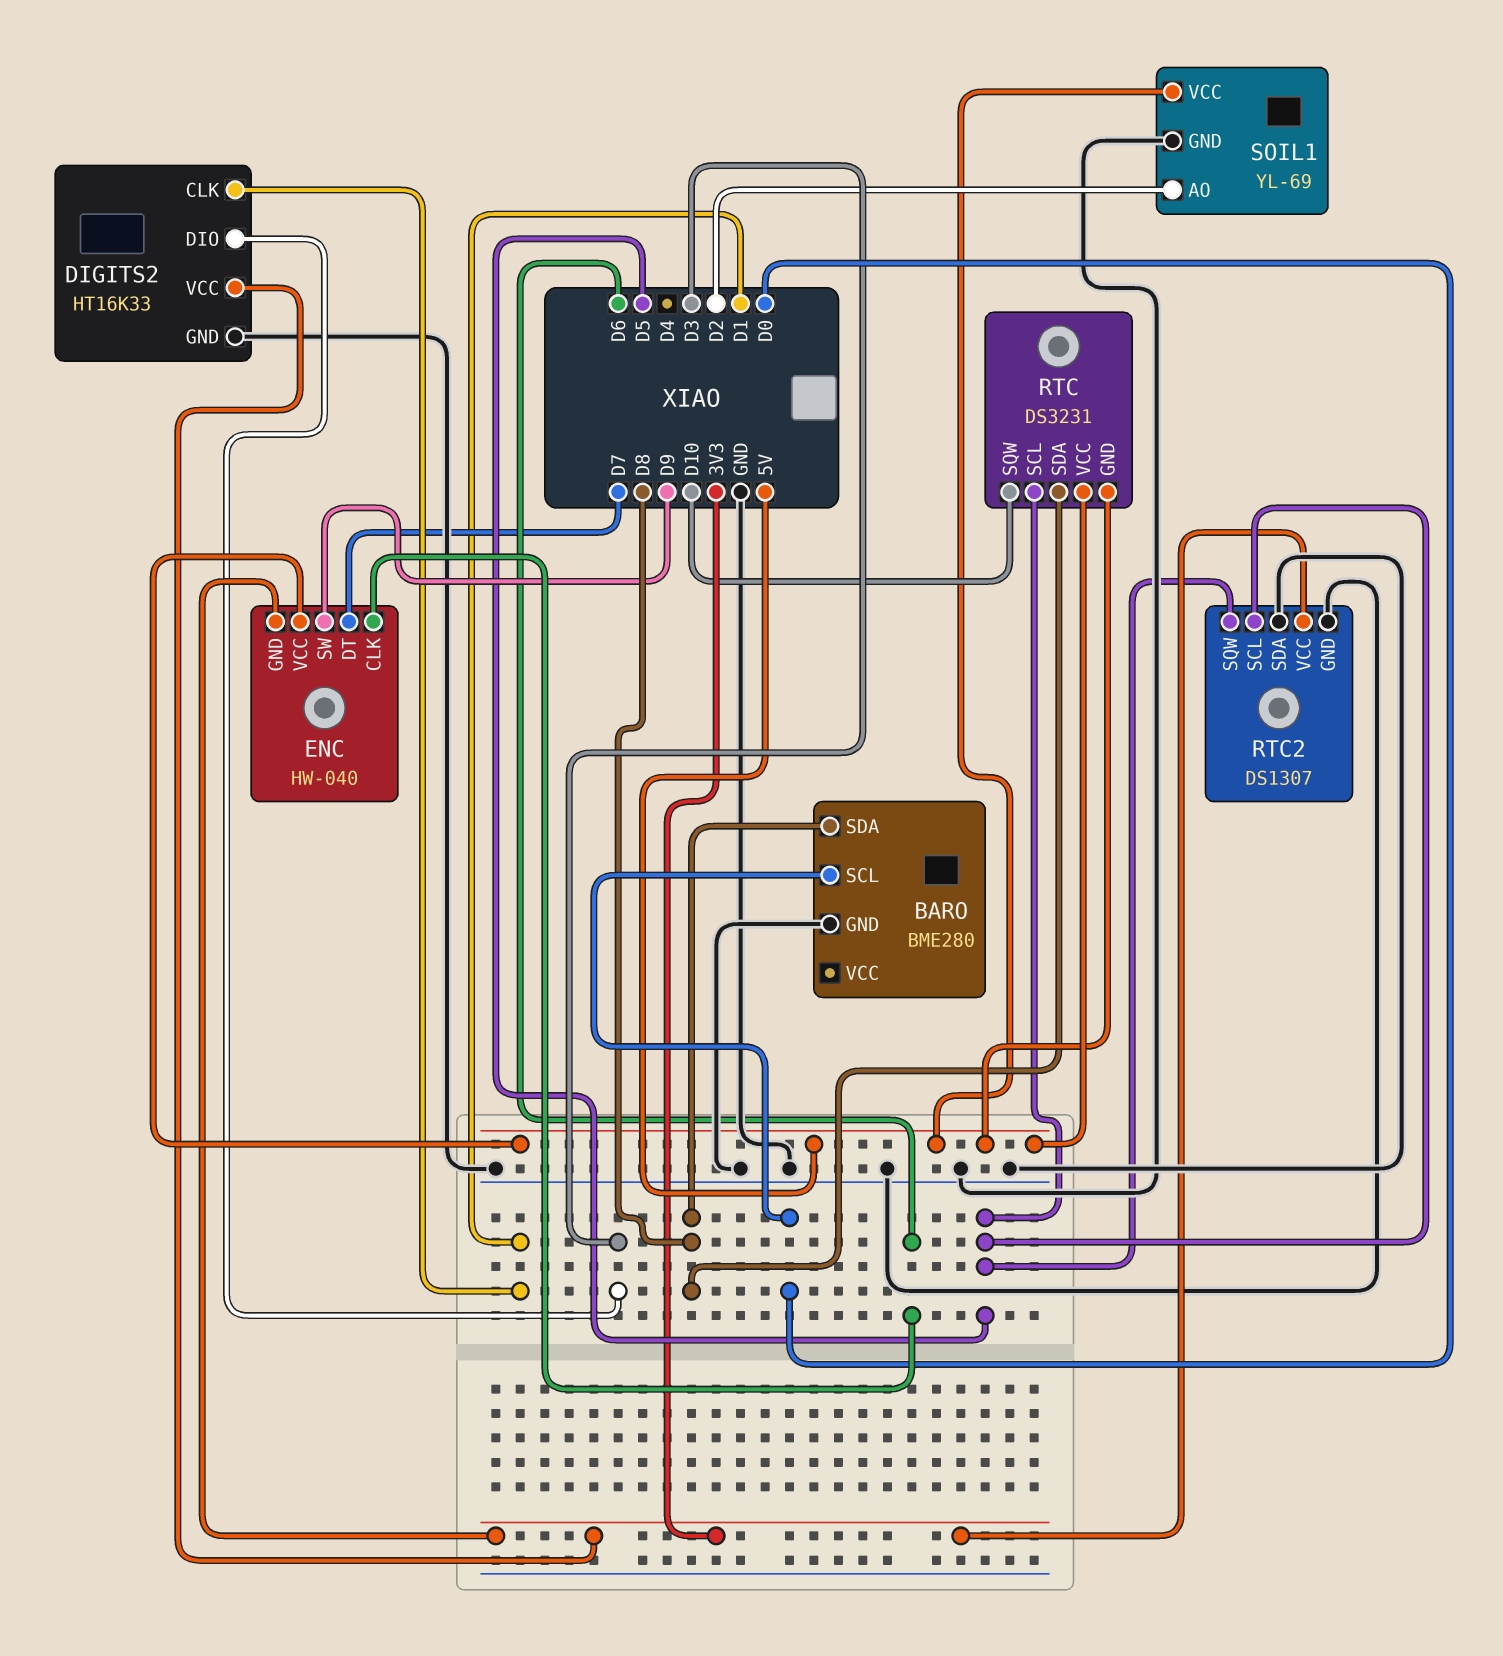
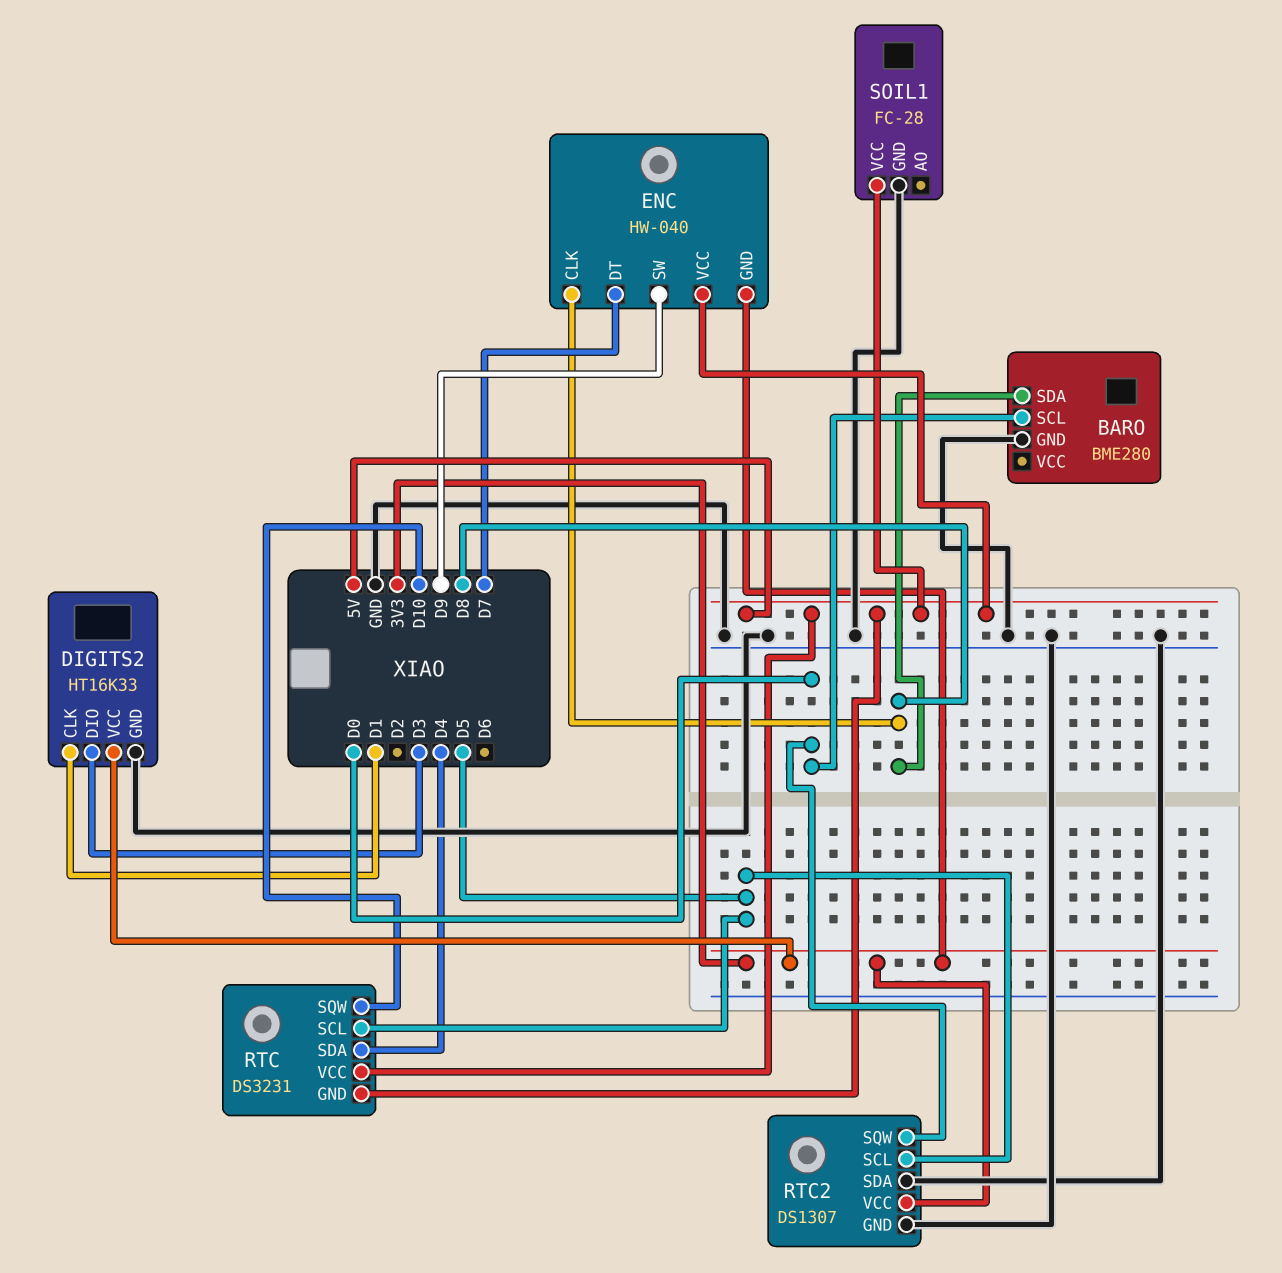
ENC pin CLK: D6 -> D8
RTC pin SDA: D8 -> D4
RTC2 pin SQW: D5 -> D0
SOIL1: YL-69 -> FC-28
SOIL1 pin AO: D2 -> none

